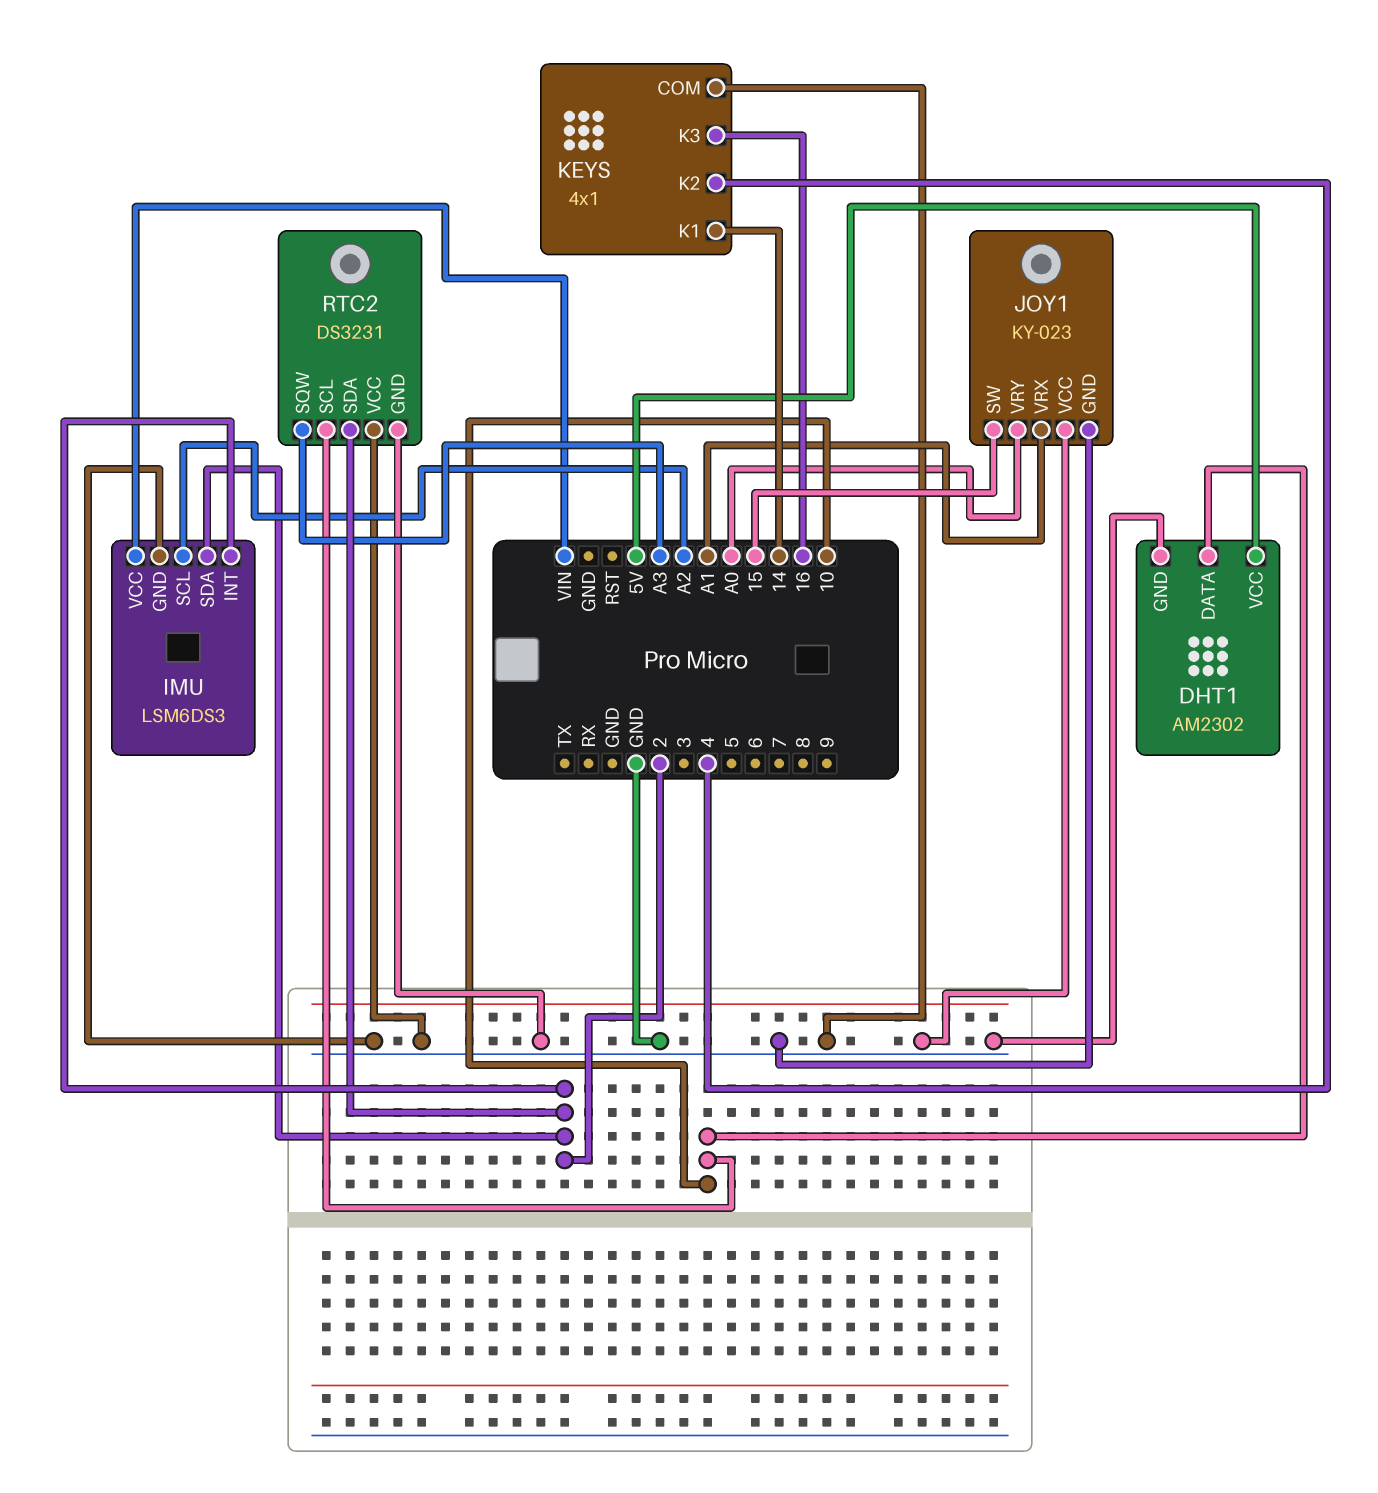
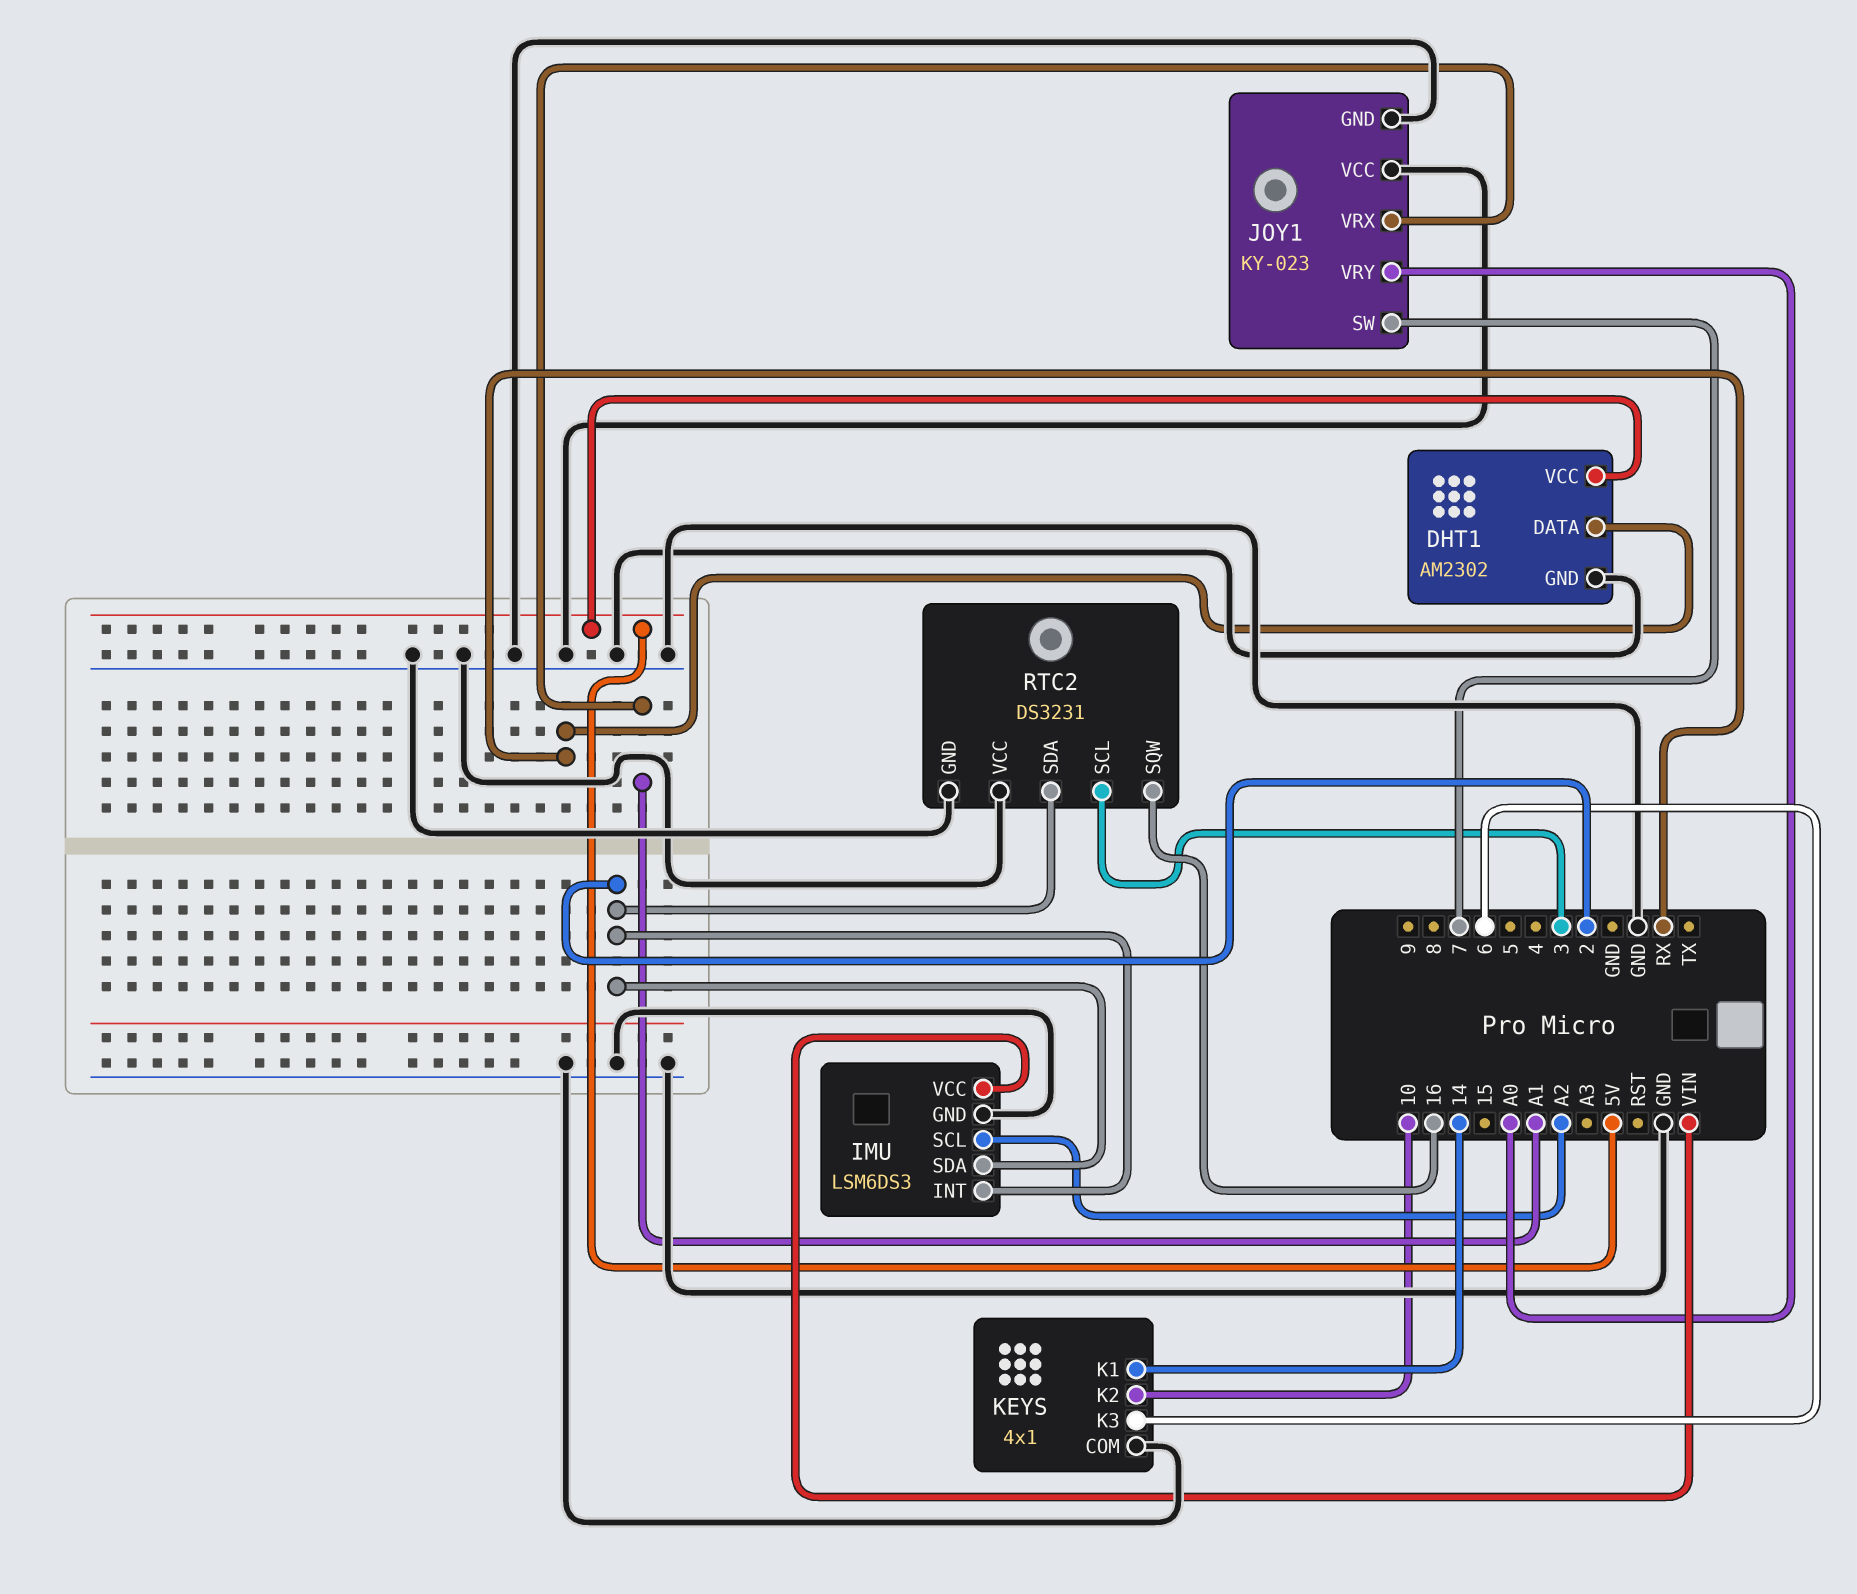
DHT1 pin DATA: 10 -> RX
JOY1 pin SW: 15 -> 7
KEYS pin K2: 4 -> 10
KEYS pin K3: 16 -> 6
RTC2 pin SCL: 10 -> 3
RTC2 pin SQW: A3 -> 16

